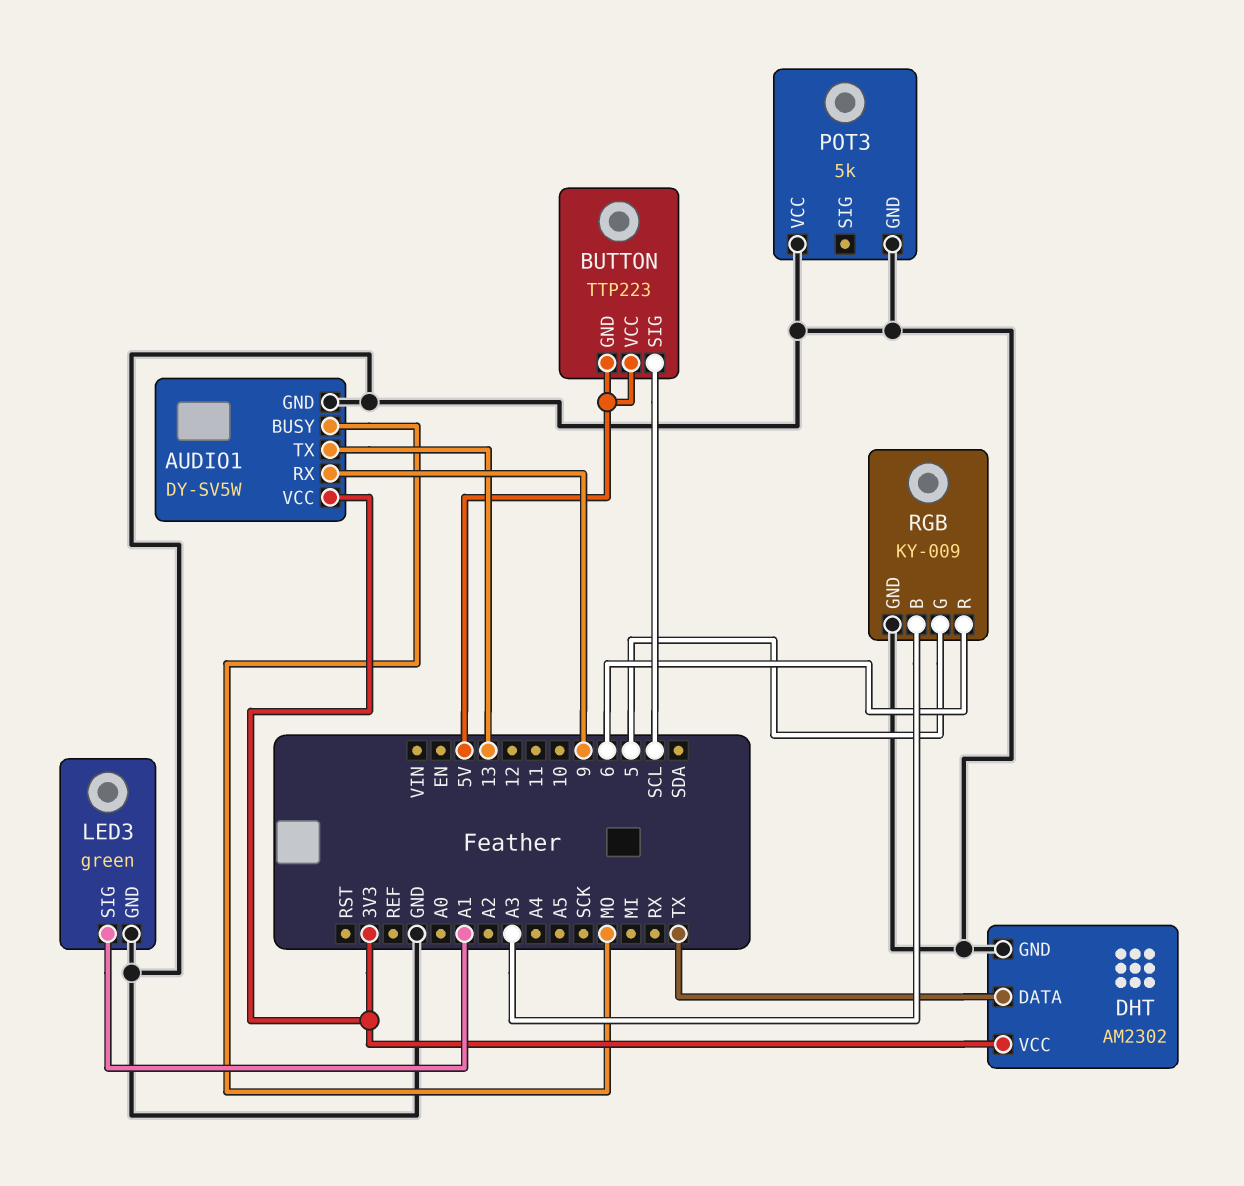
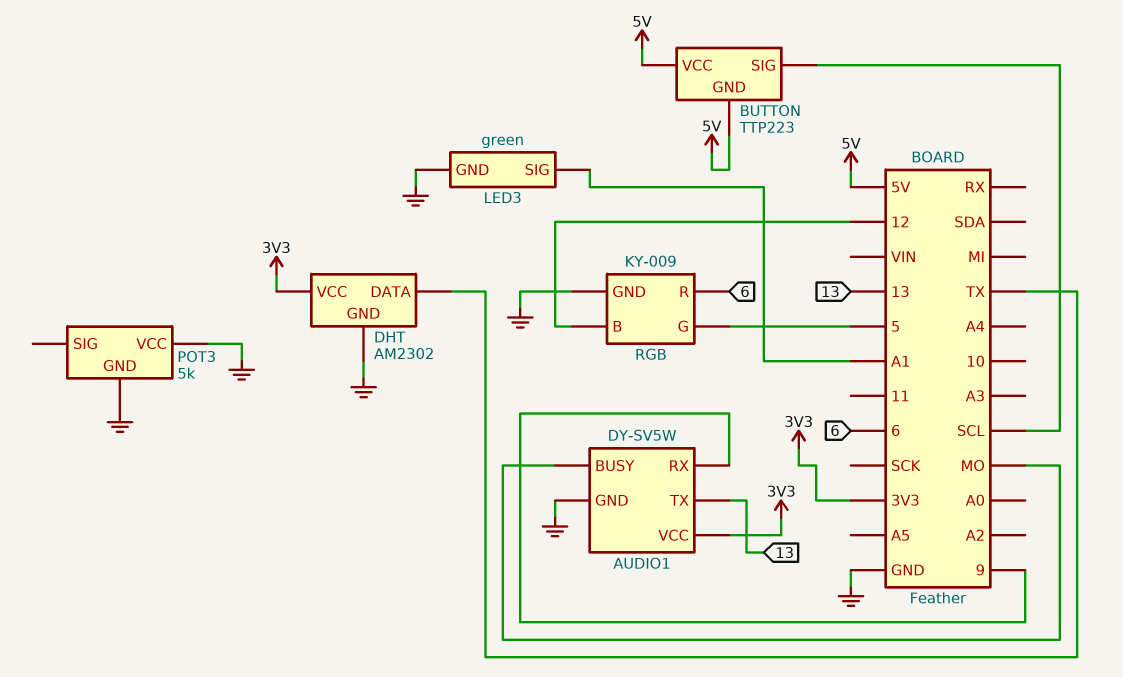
RGB pin B: A3 -> 12

